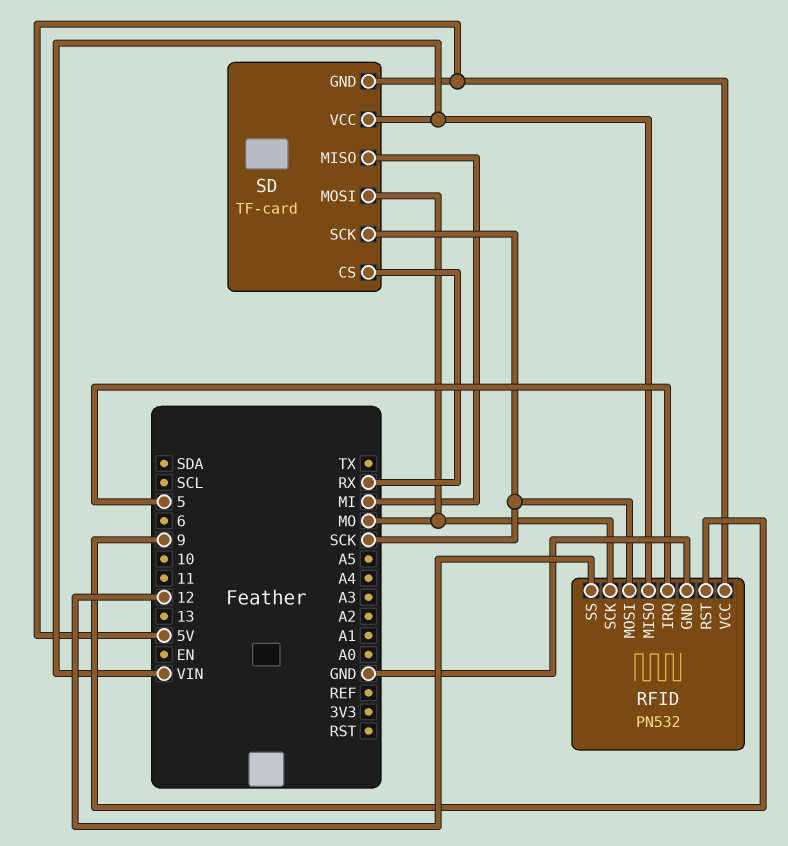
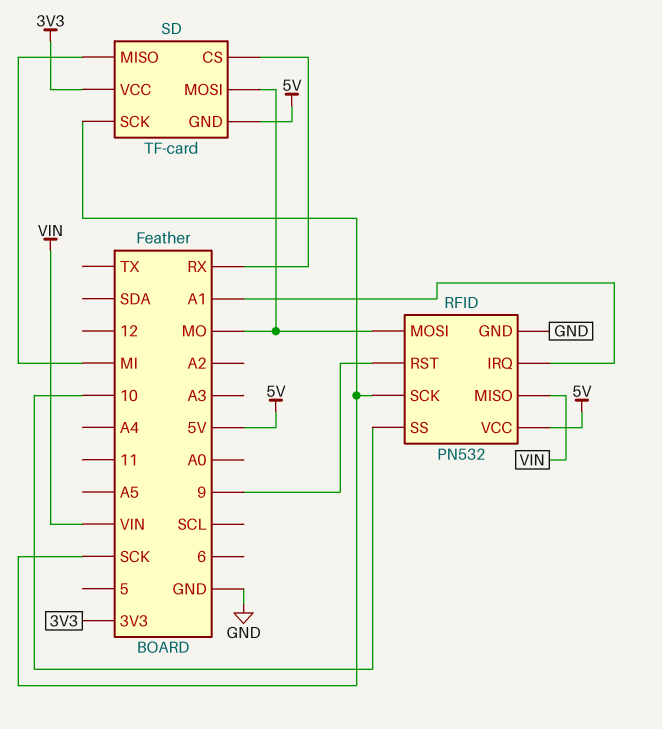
RFID pin IRQ: 5 -> A1
RFID pin MOSI: SCK -> MO
RFID pin SCK: MO -> SCK
RFID pin SS: 12 -> 10
SD pin VCC: VIN -> 3V3

